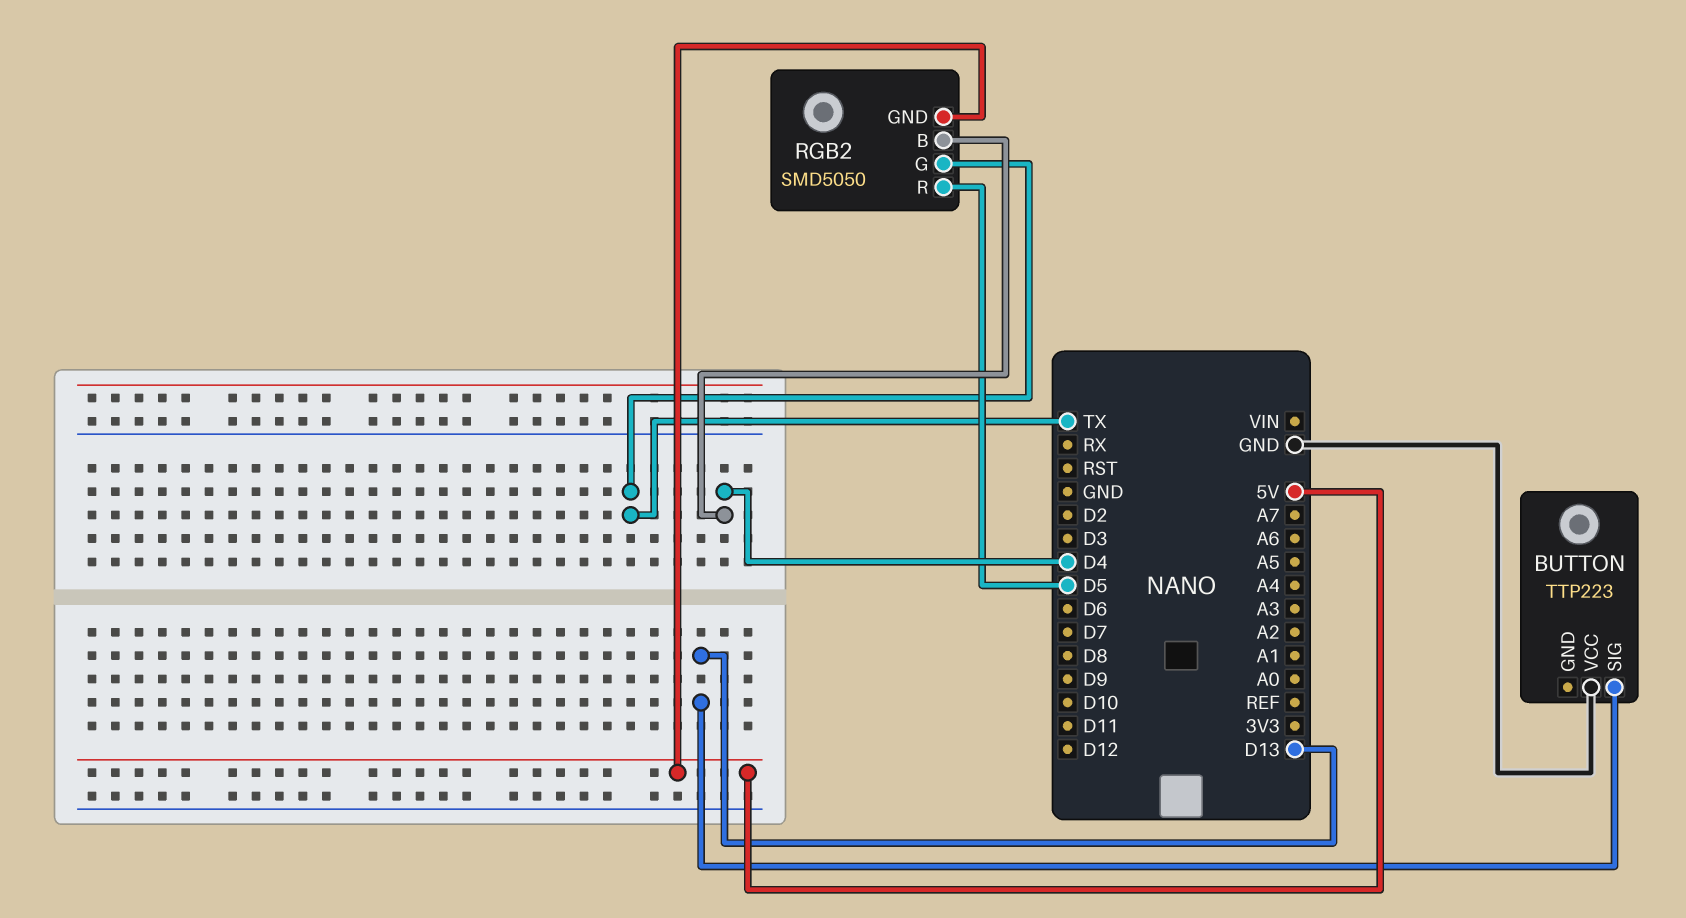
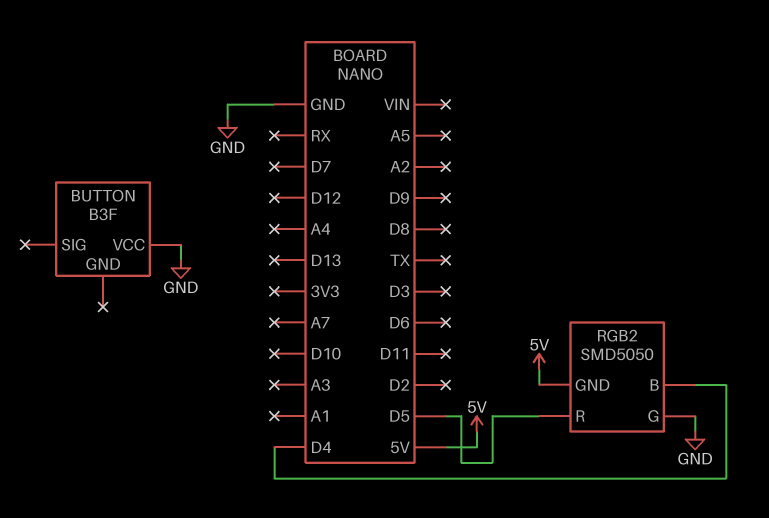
BUTTON: TTP223 -> B3F
BUTTON pin SIG: D13 -> none
RGB2 pin G: TX -> GND

